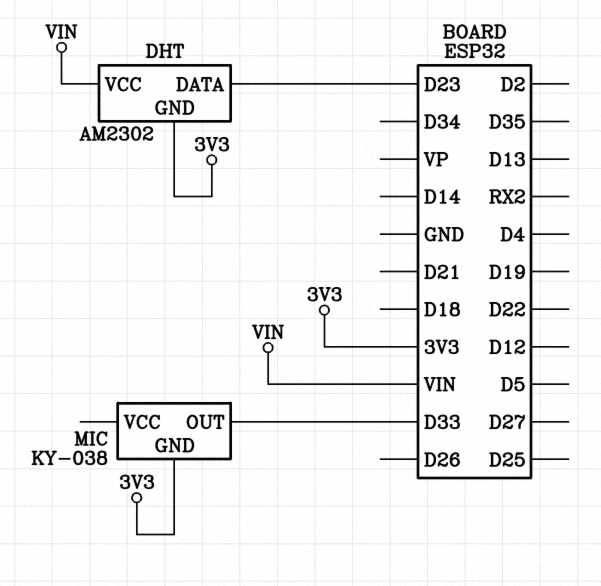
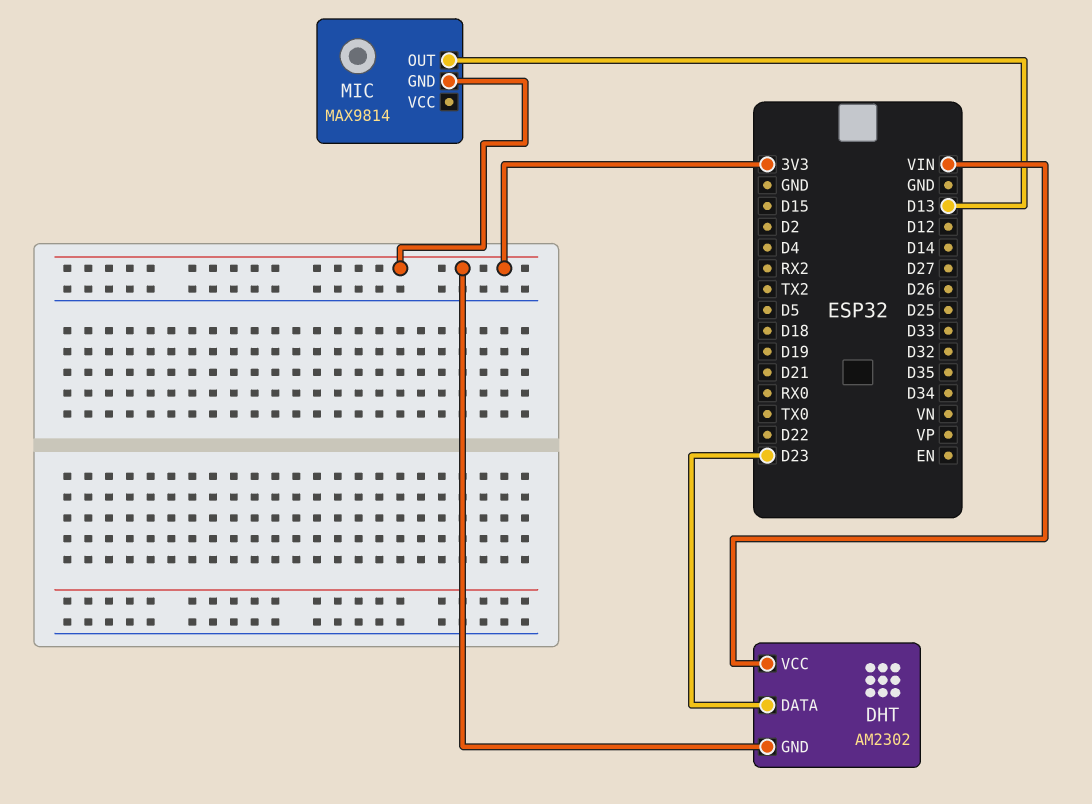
MIC: KY-038 -> MAX9814
MIC pin OUT: D33 -> D13

